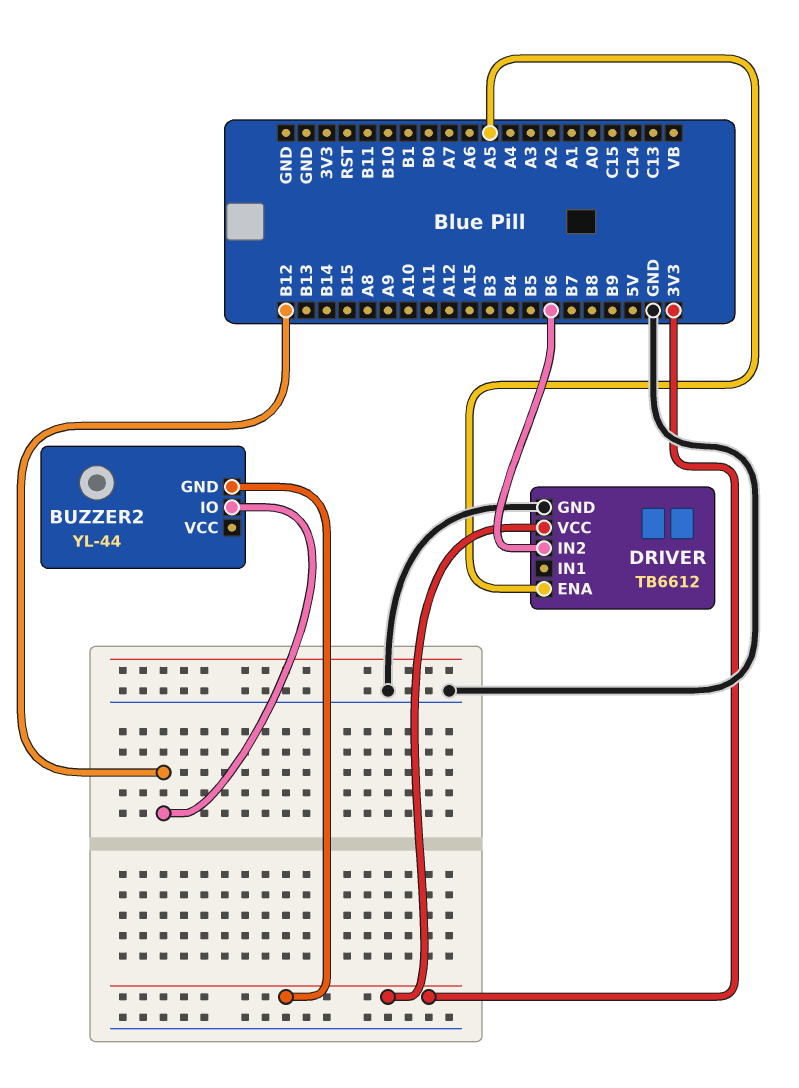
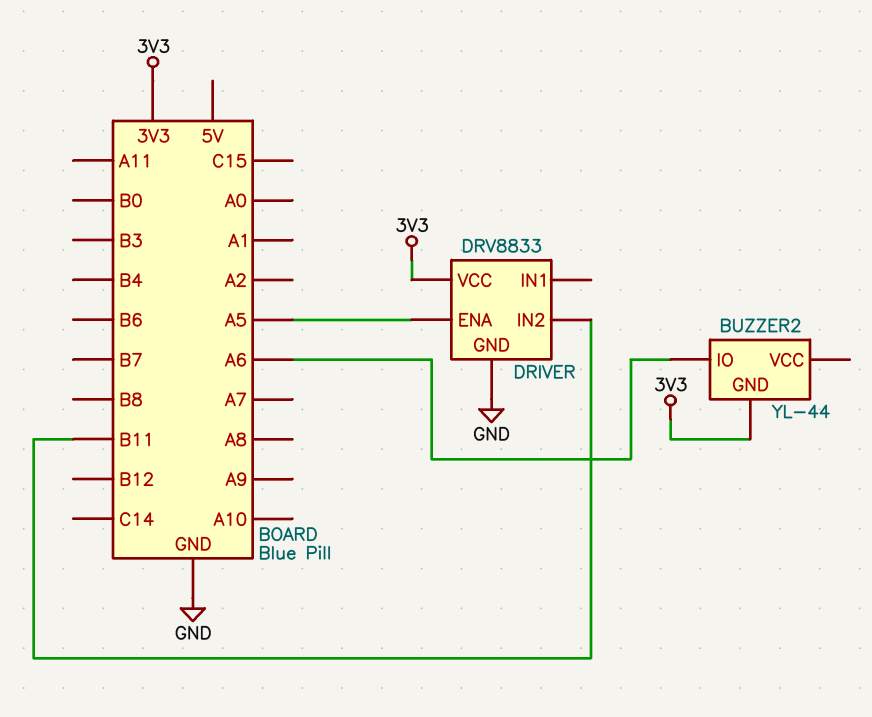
BUZZER2 pin IO: B12 -> A6
DRIVER: TB6612 -> DRV8833
DRIVER pin IN2: B6 -> B11

